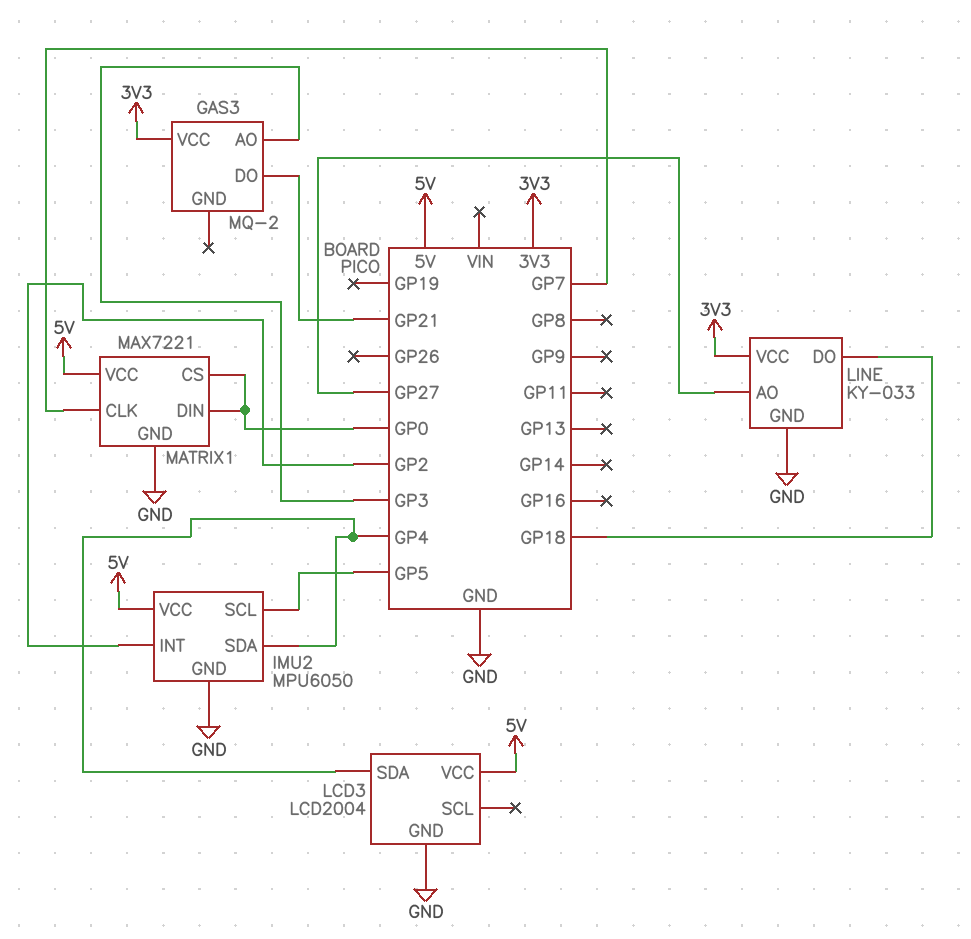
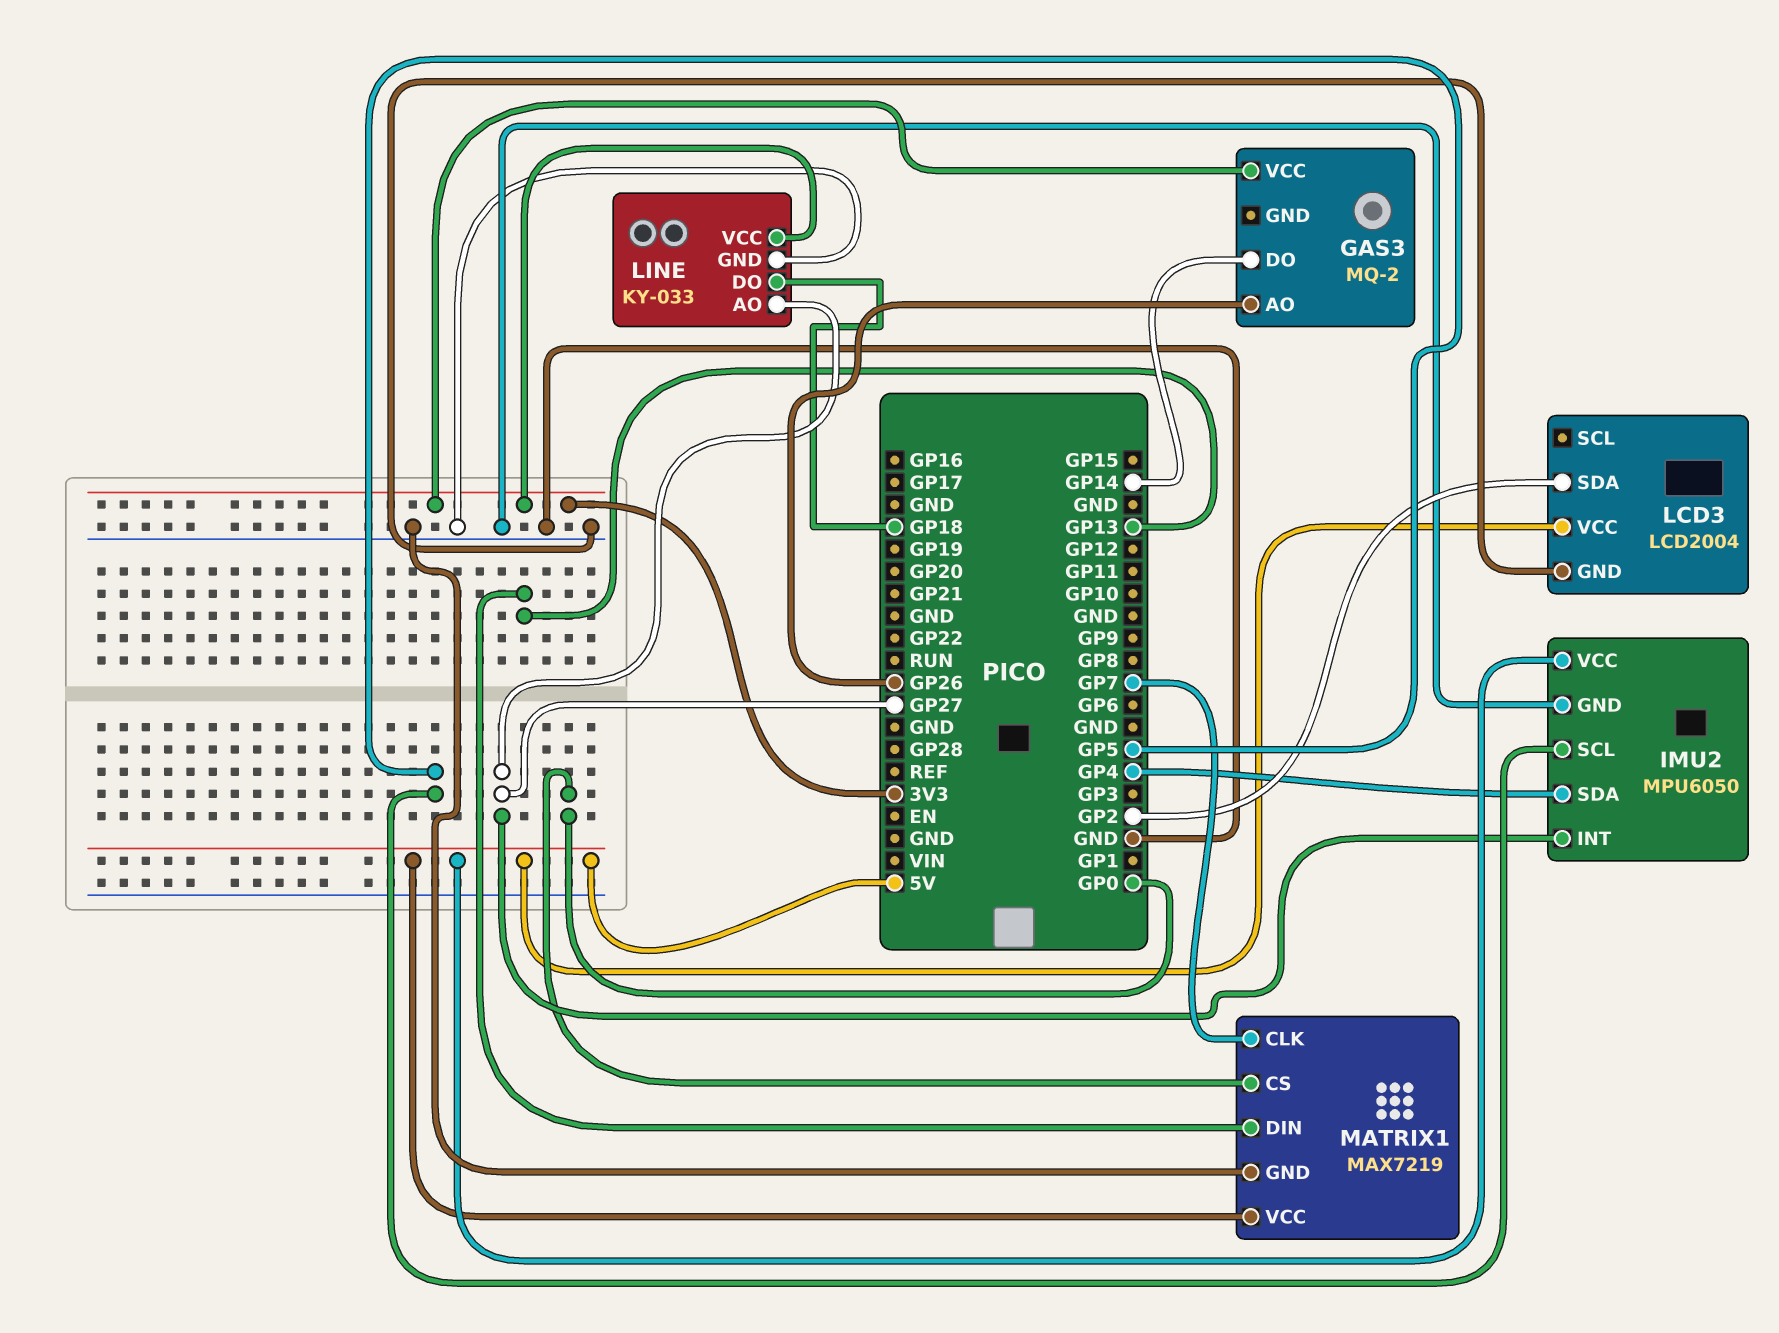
GAS3 pin AO: GP3 -> GP26
GAS3 pin DO: GP21 -> GP14
IMU2 pin INT: GP2 -> GP27
LCD3 pin SDA: GP4 -> GP2
MATRIX1: MAX7221 -> MAX7219
MATRIX1 pin DIN: GP0 -> GP13

